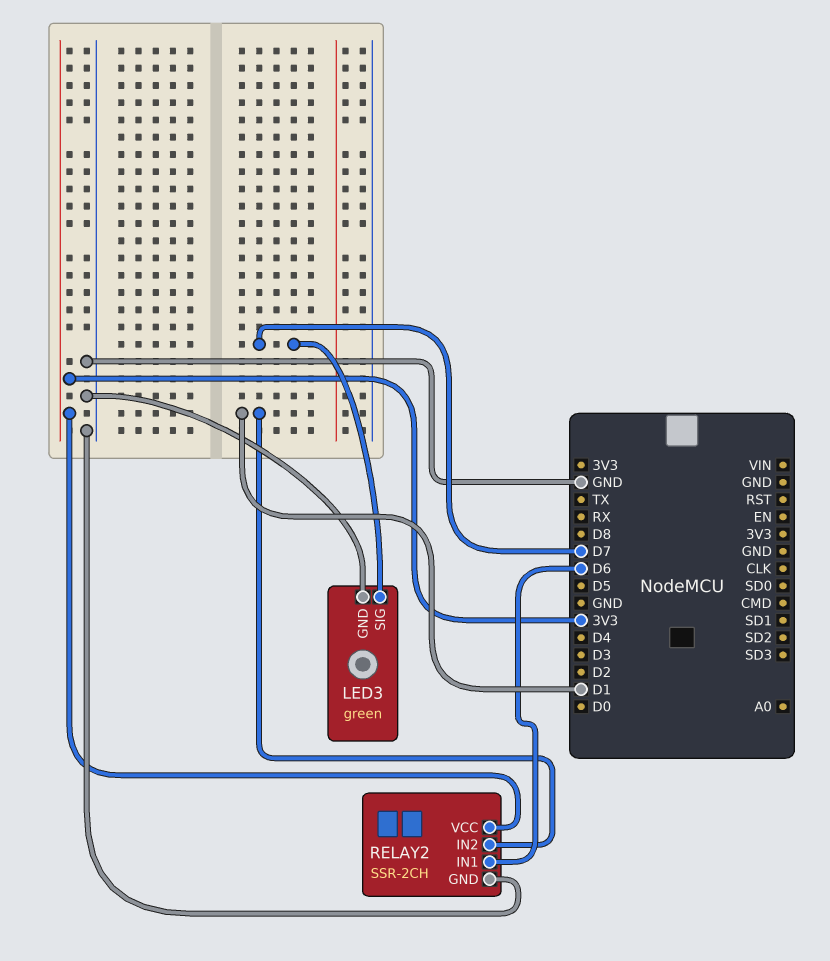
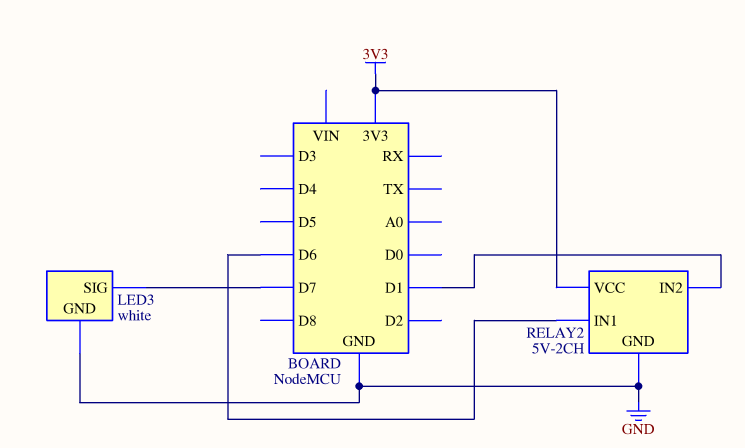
LED3: green -> white
RELAY2: SSR-2CH -> 5V-2CH

